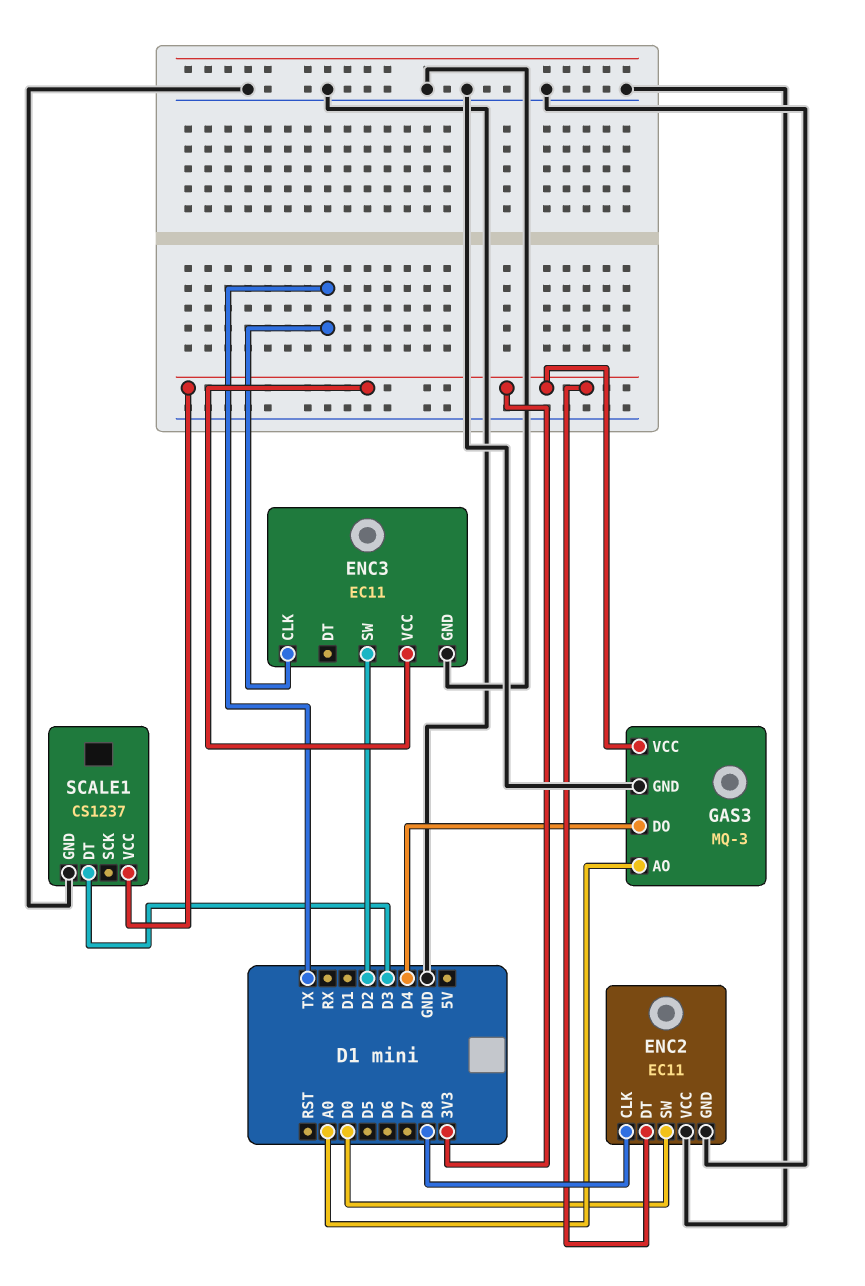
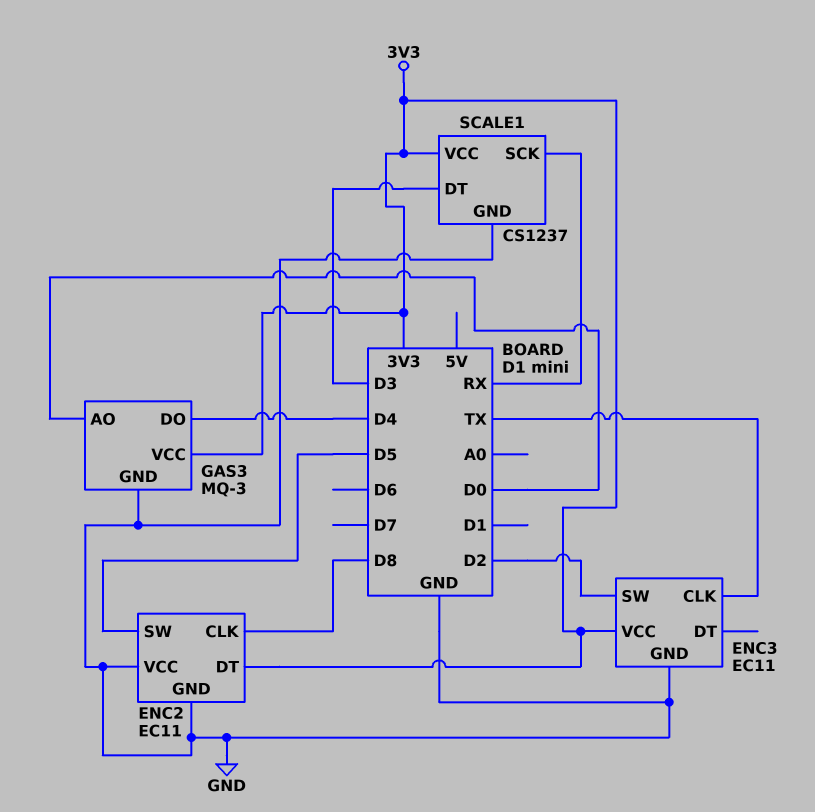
ENC2 pin SW: D0 -> D5
GAS3 pin AO: A0 -> D0
SCALE1 pin SCK: none -> RX

